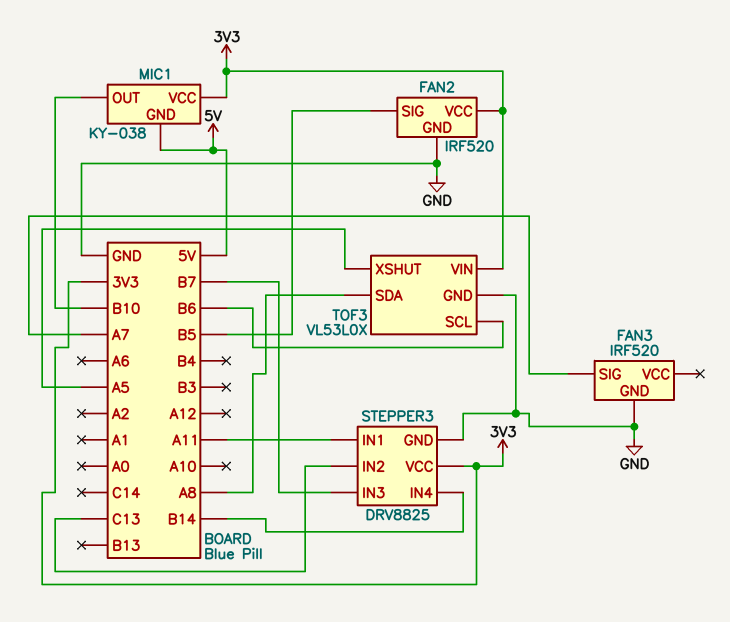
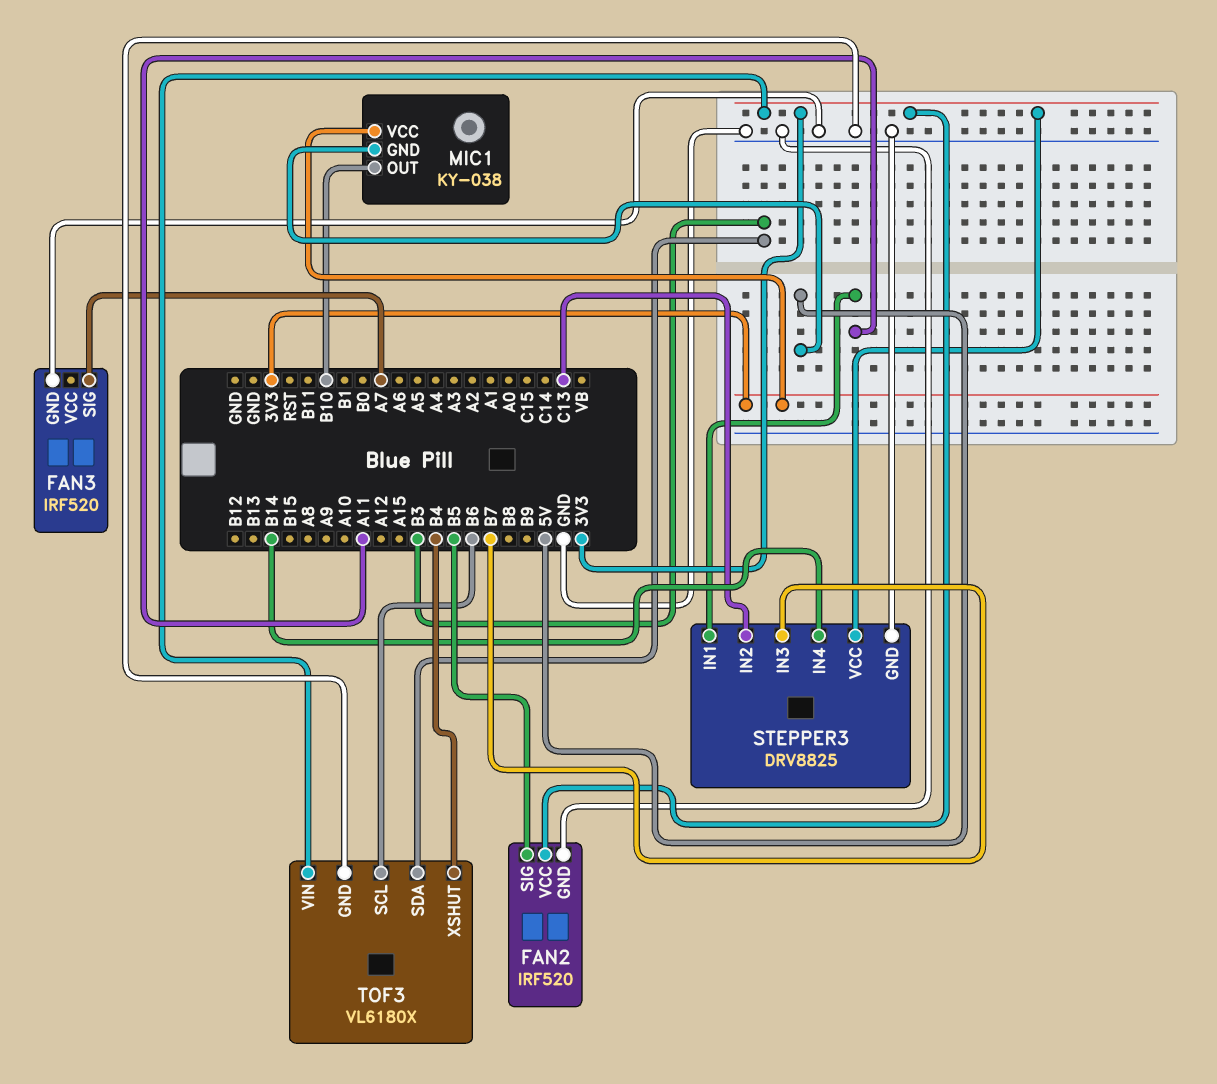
TOF3: VL53L0X -> VL6180X
TOF3 pin SDA: A8 -> B3
TOF3 pin XSHUT: A5 -> B4

